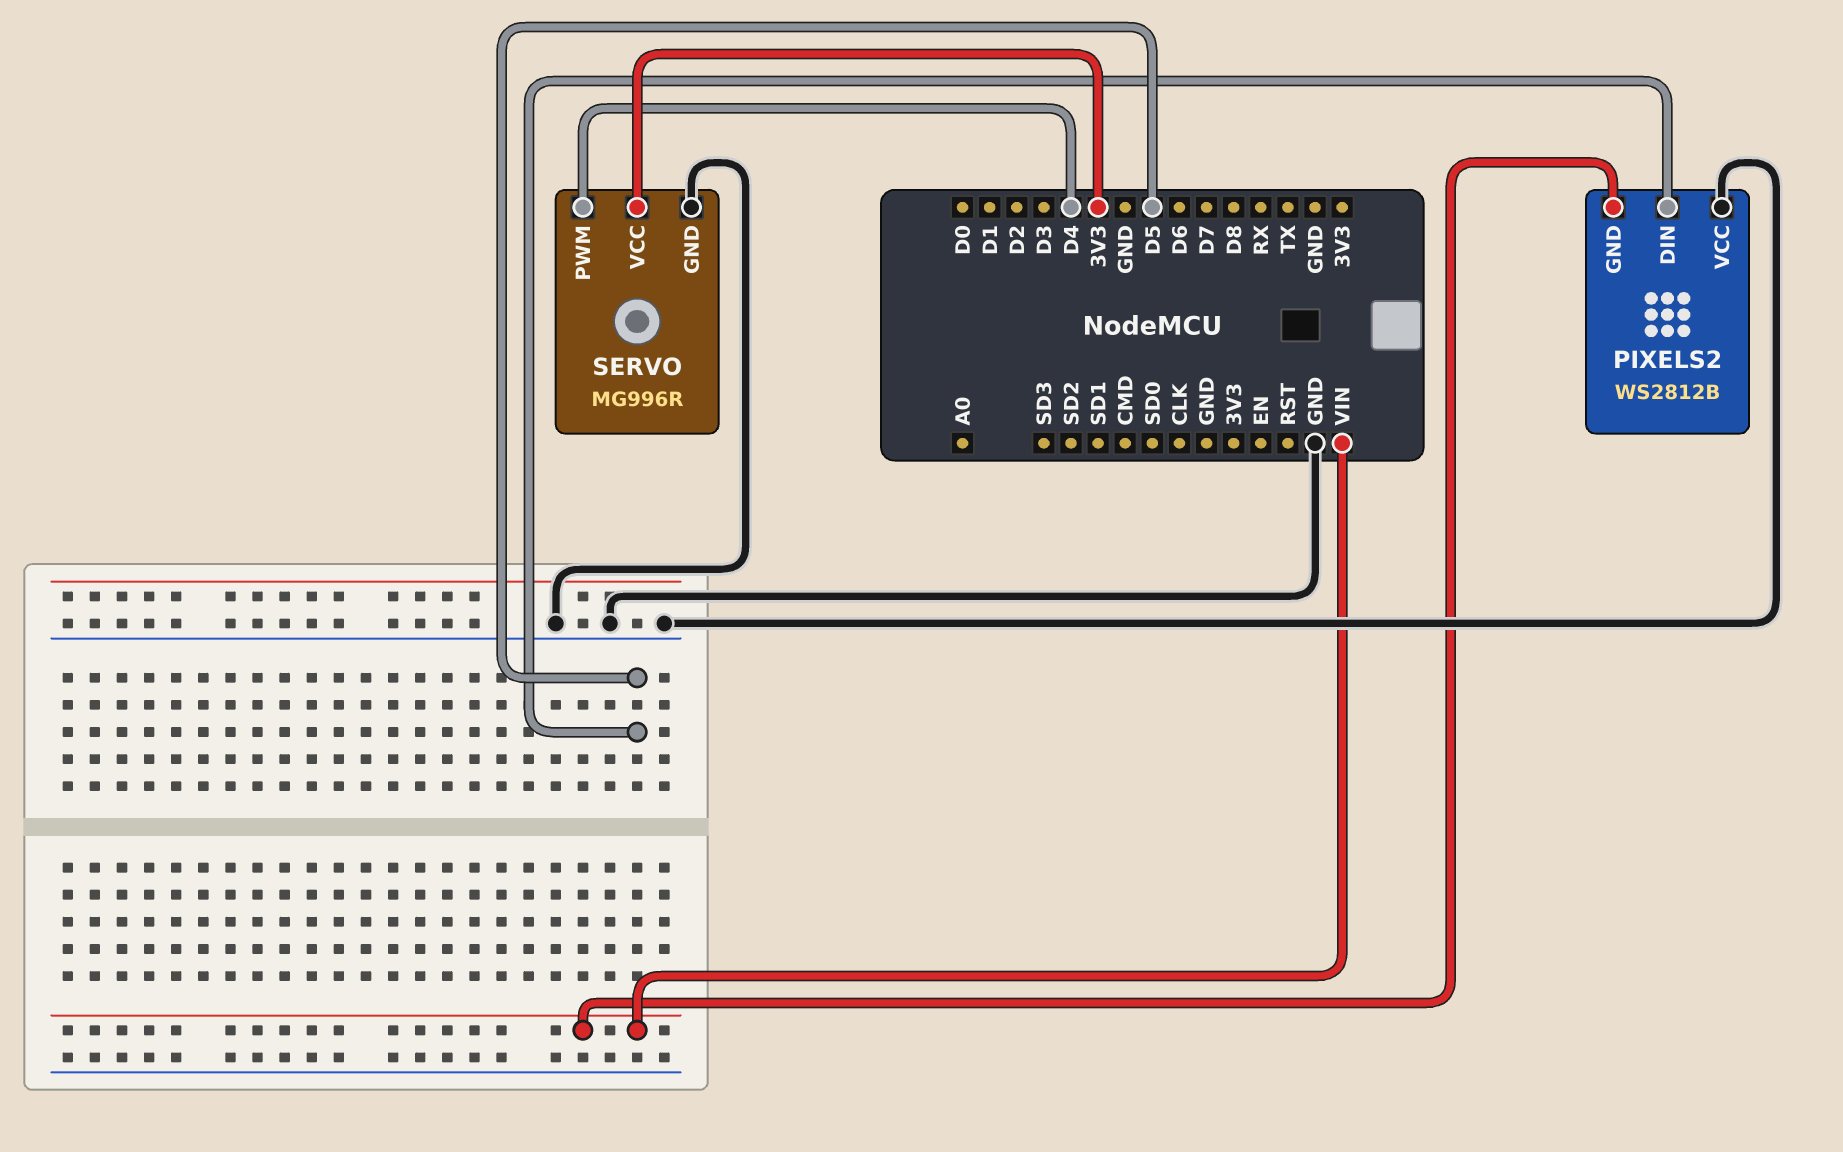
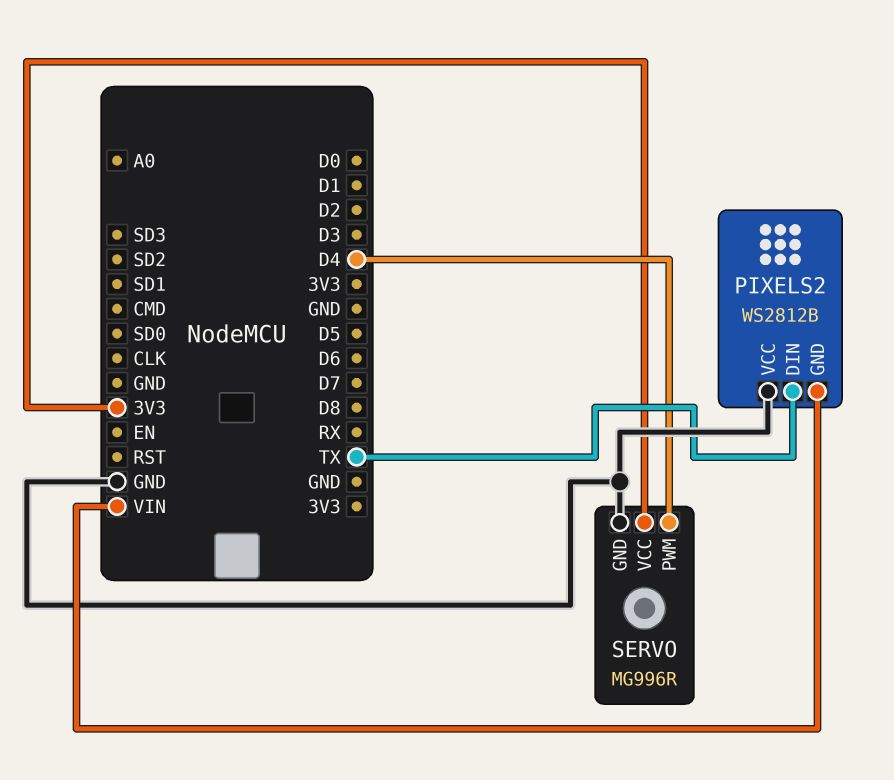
PIXELS2 pin DIN: D5 -> TX

